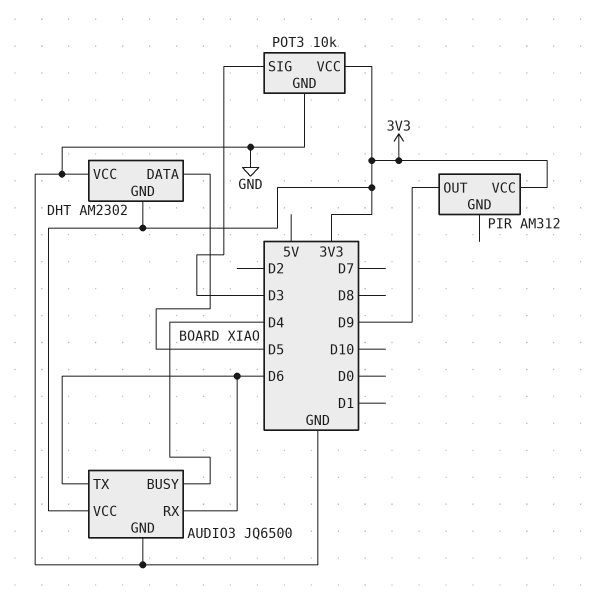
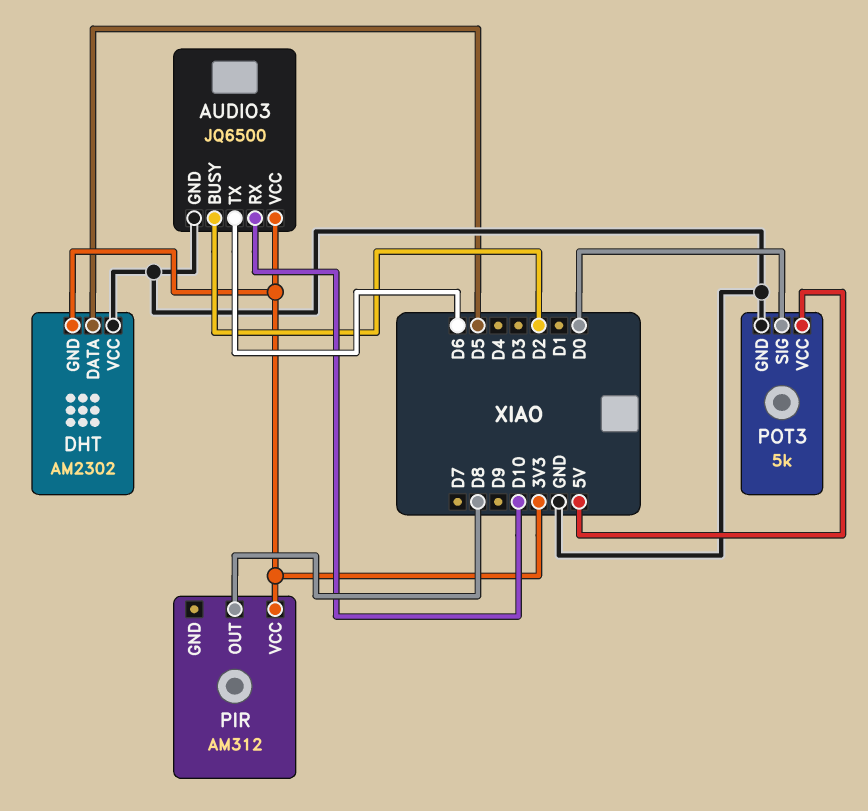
AUDIO3 pin BUSY: D4 -> D2
AUDIO3 pin RX: D6 -> D10
PIR pin OUT: D9 -> D8
POT3: 10k -> 5k
POT3 pin SIG: D3 -> D0
POT3 pin VCC: 3V3 -> 5V

